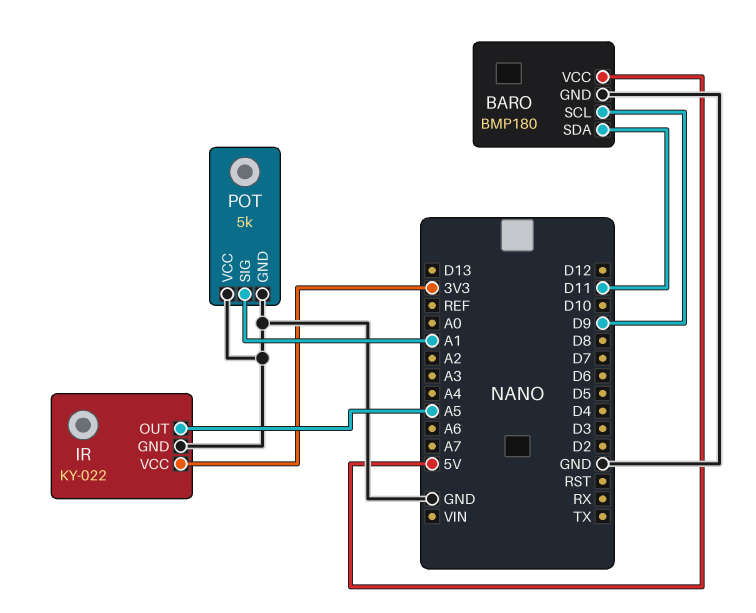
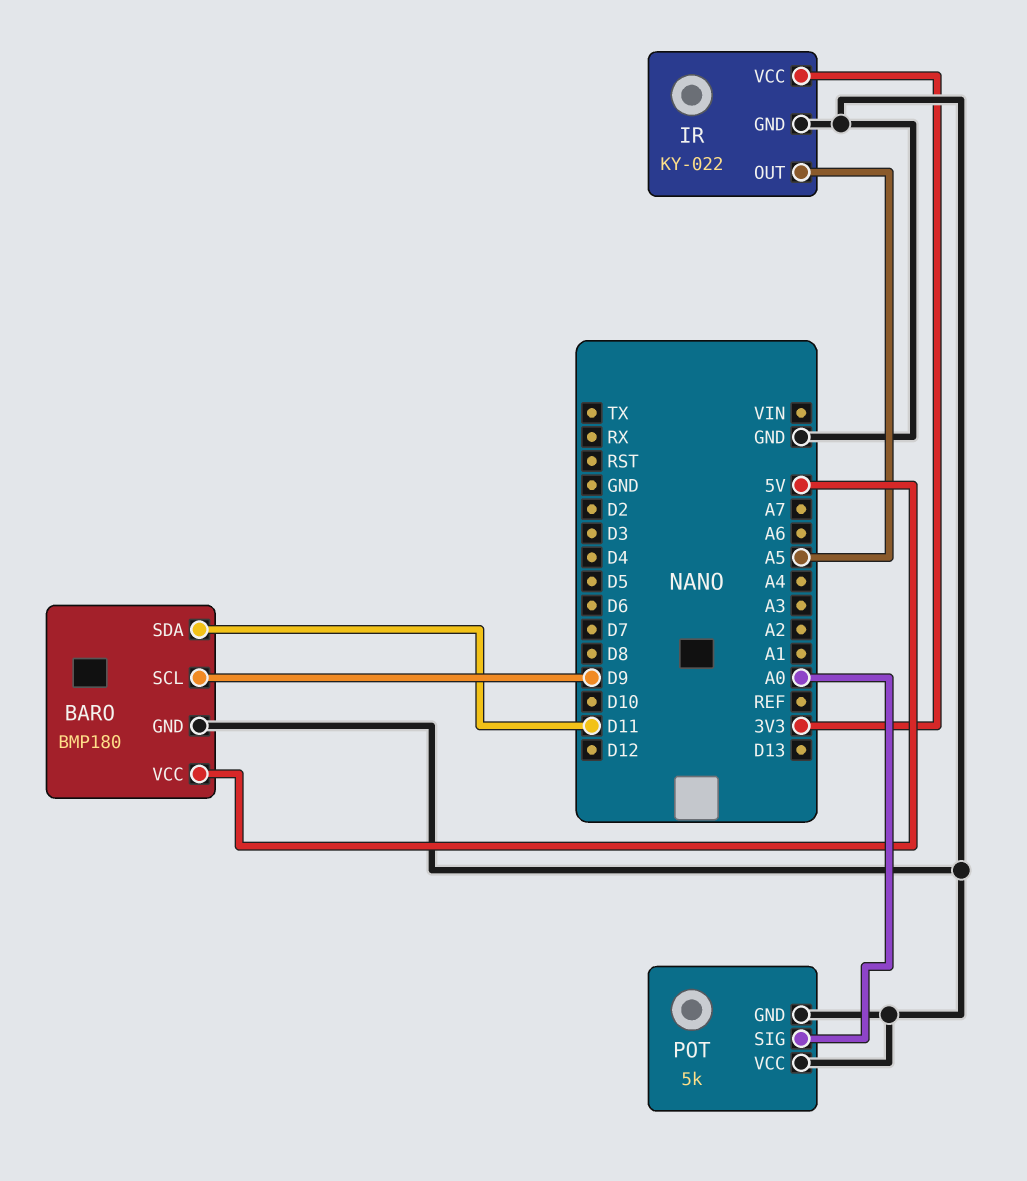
POT pin SIG: A1 -> A0

